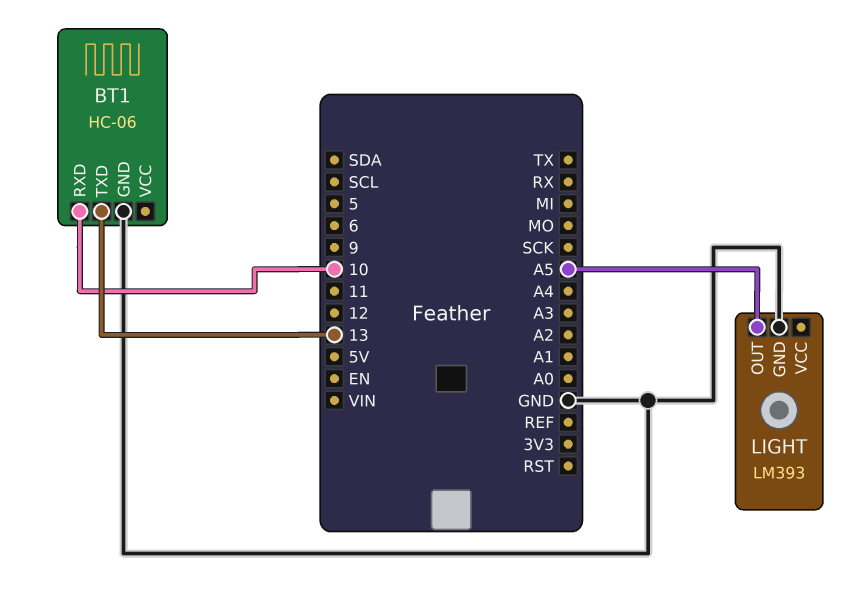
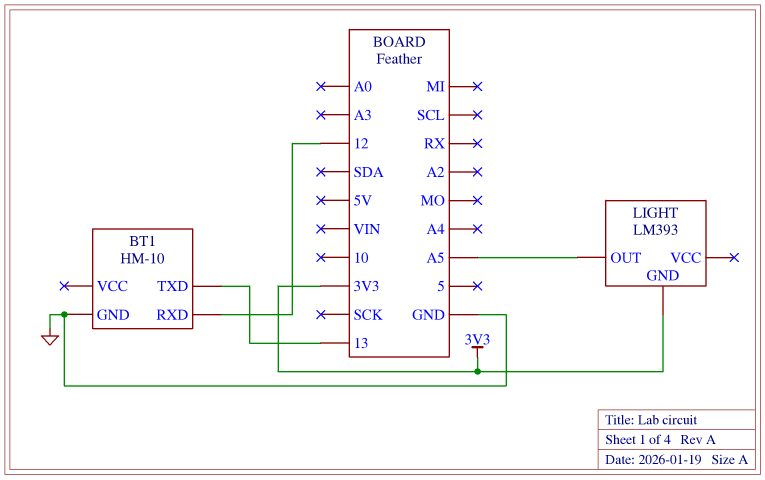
BT1: HC-06 -> HM-10
BT1 pin RXD: 10 -> 12
LIGHT pin GND: GND -> 3V3

